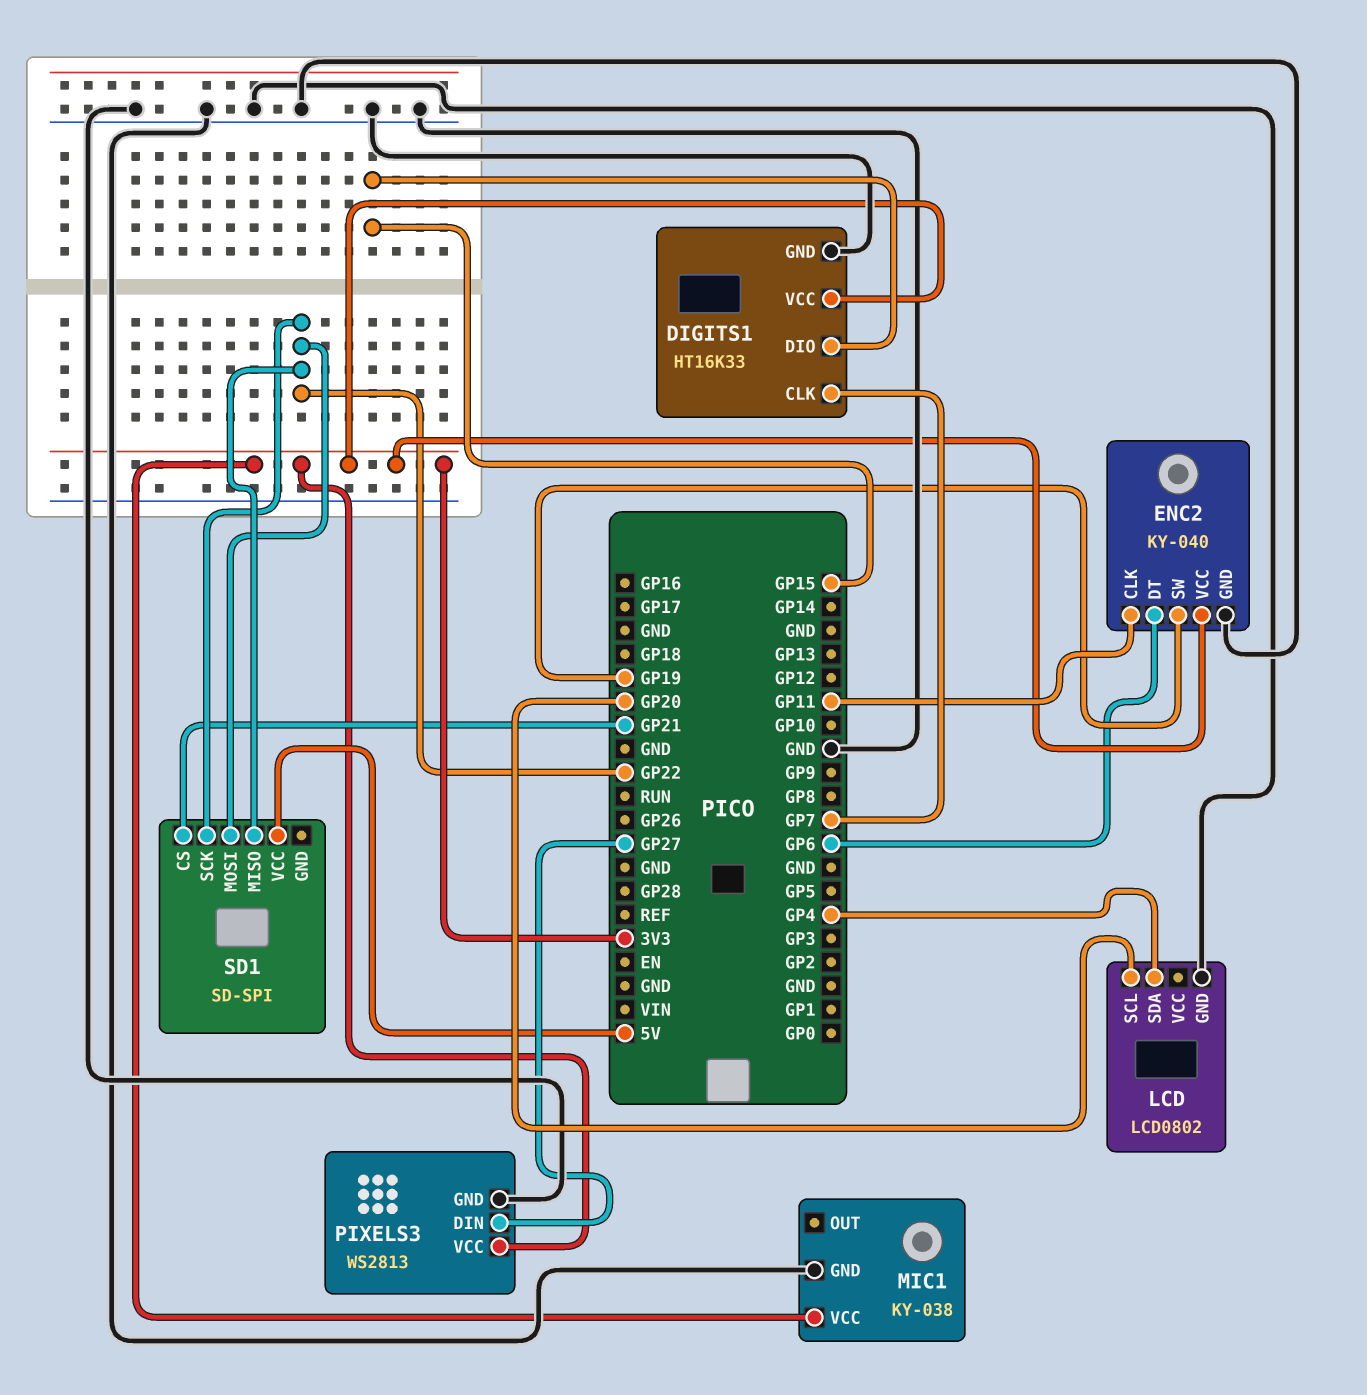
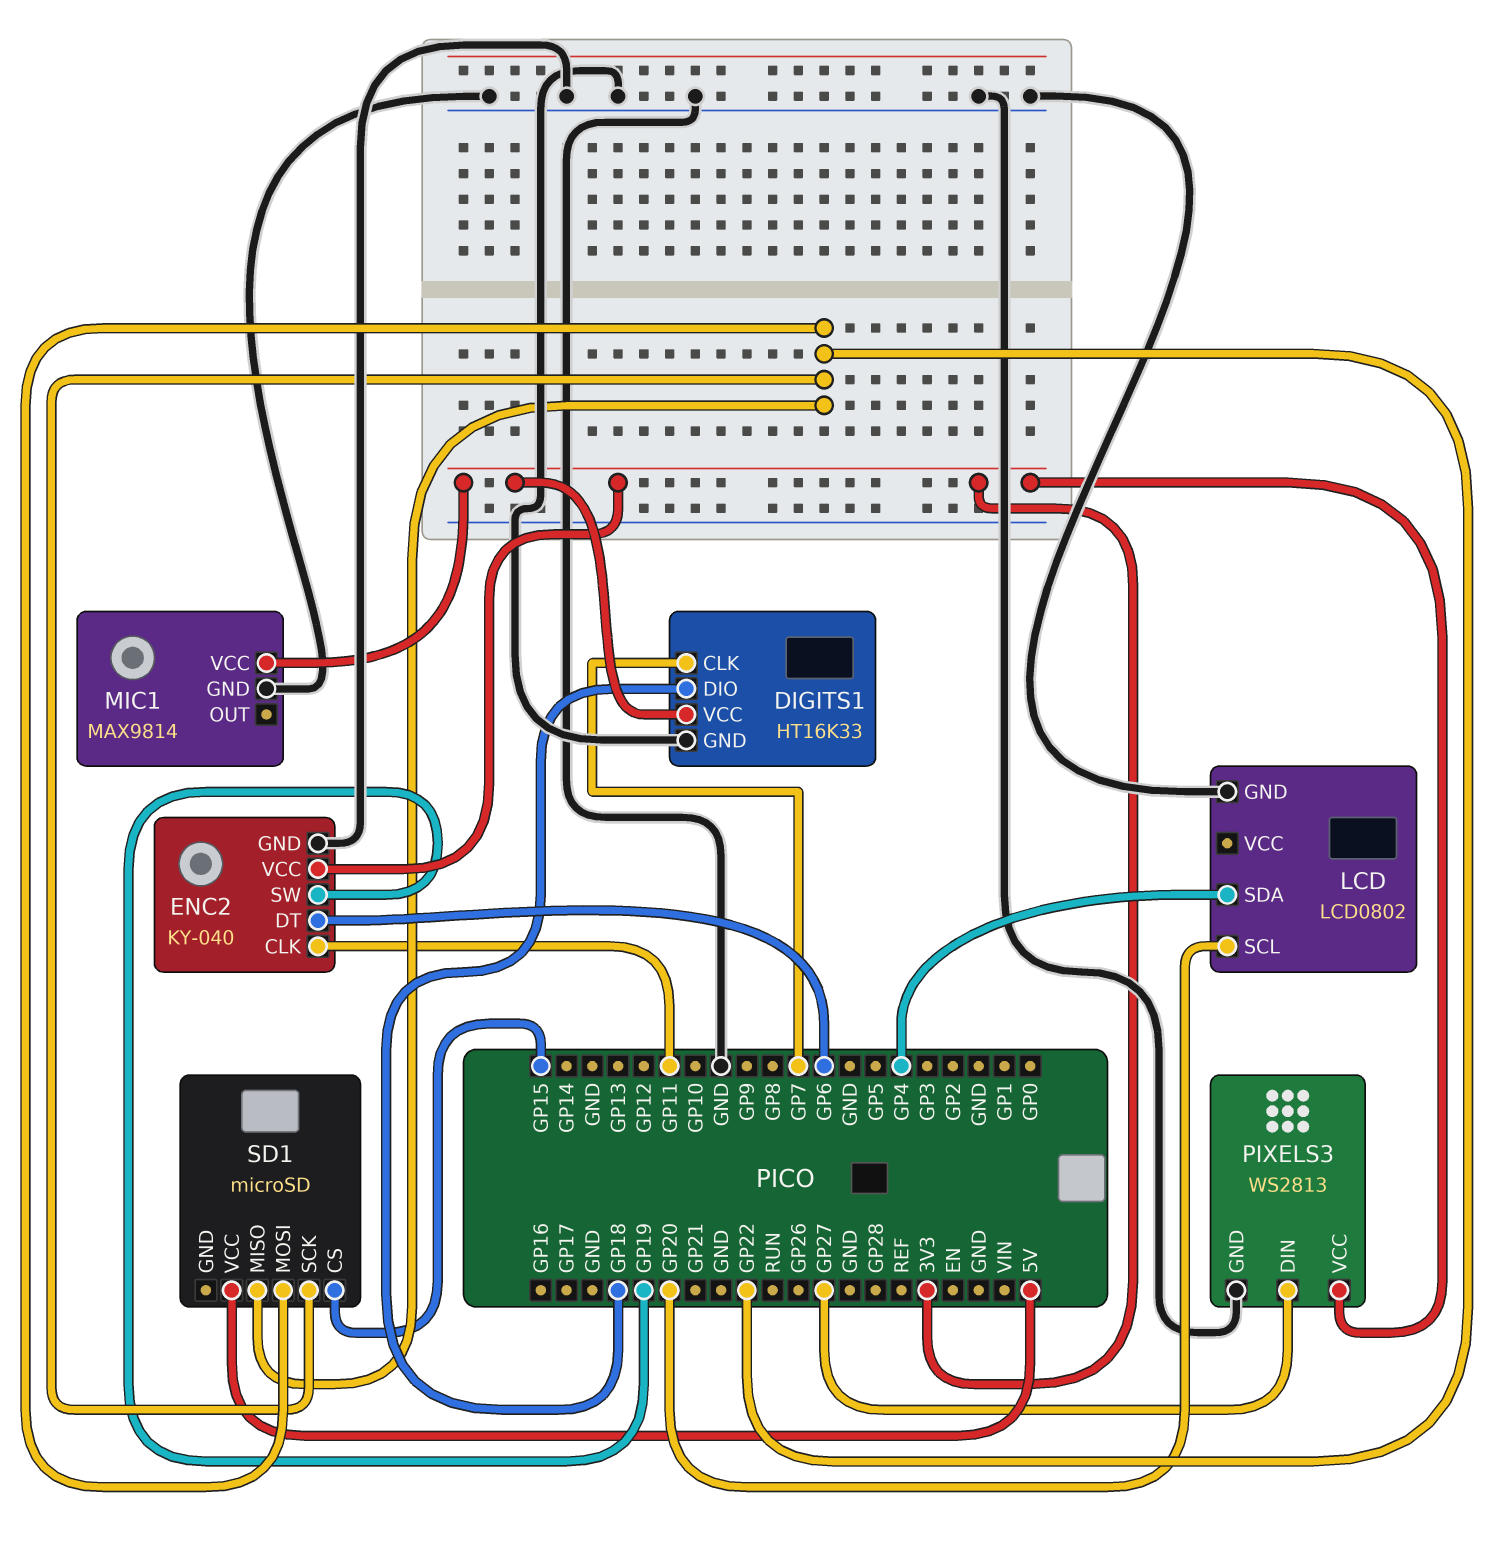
DIGITS1 pin DIO: GP15 -> GP18
MIC1: KY-038 -> MAX9814
SD1: SD-SPI -> microSD
SD1 pin CS: GP21 -> GP15

